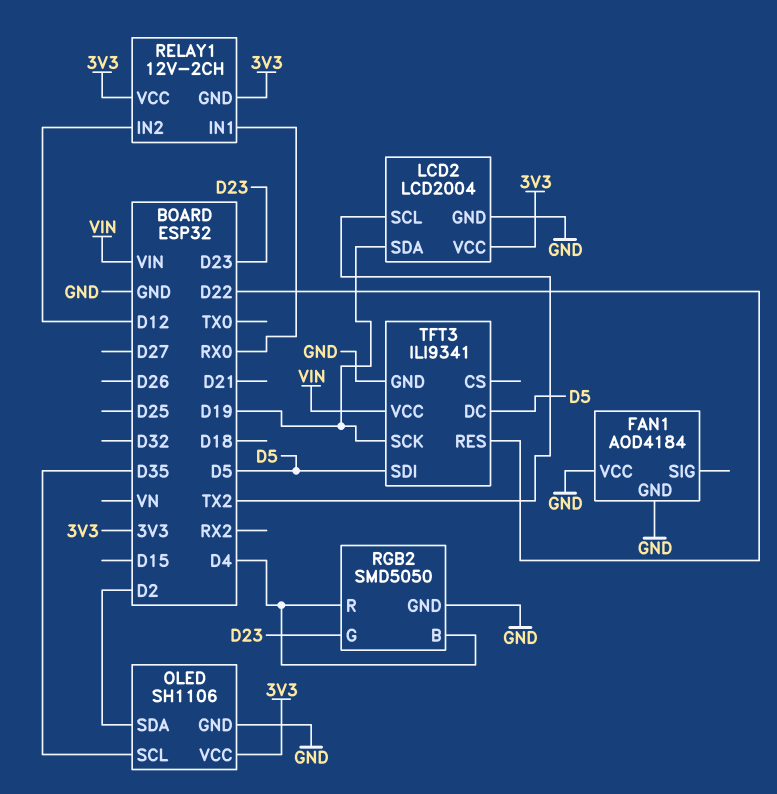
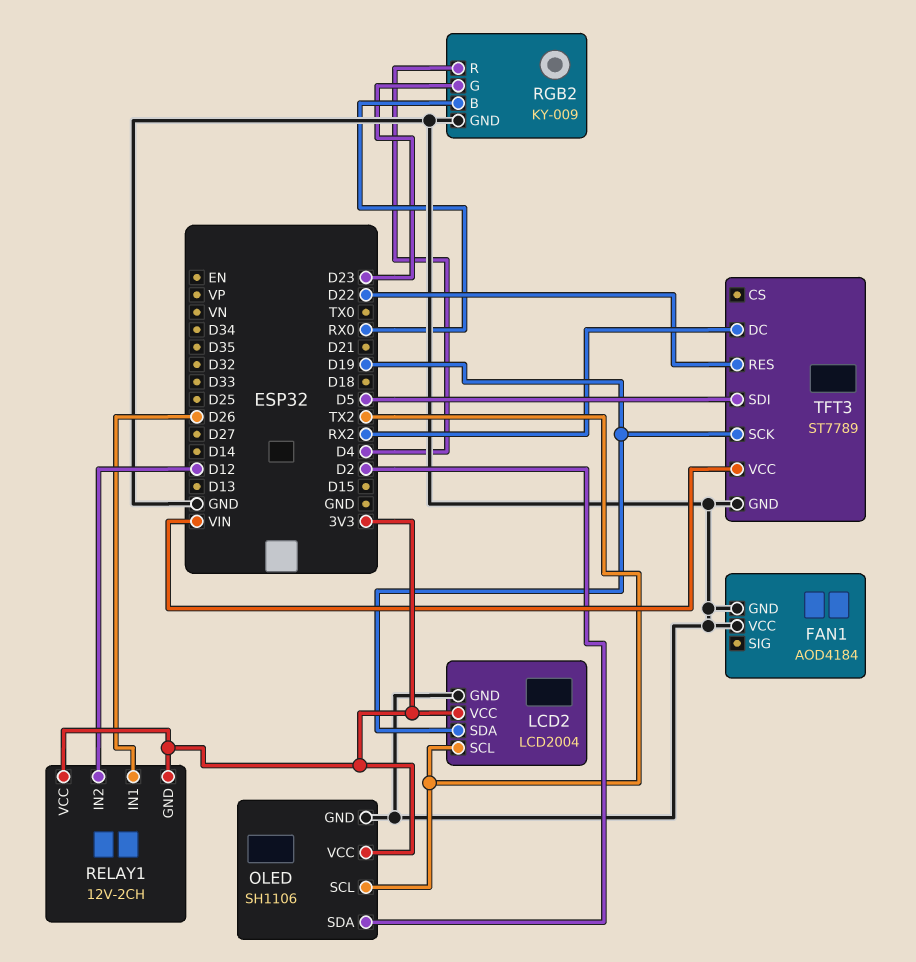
OLED pin SCL: D35 -> TX2
RELAY1 pin IN1: RX0 -> D26
RGB2: SMD5050 -> KY-009
RGB2 pin B: D4 -> RX0
TFT3: ILI9341 -> ST7789
TFT3 pin DC: D5 -> RX2

